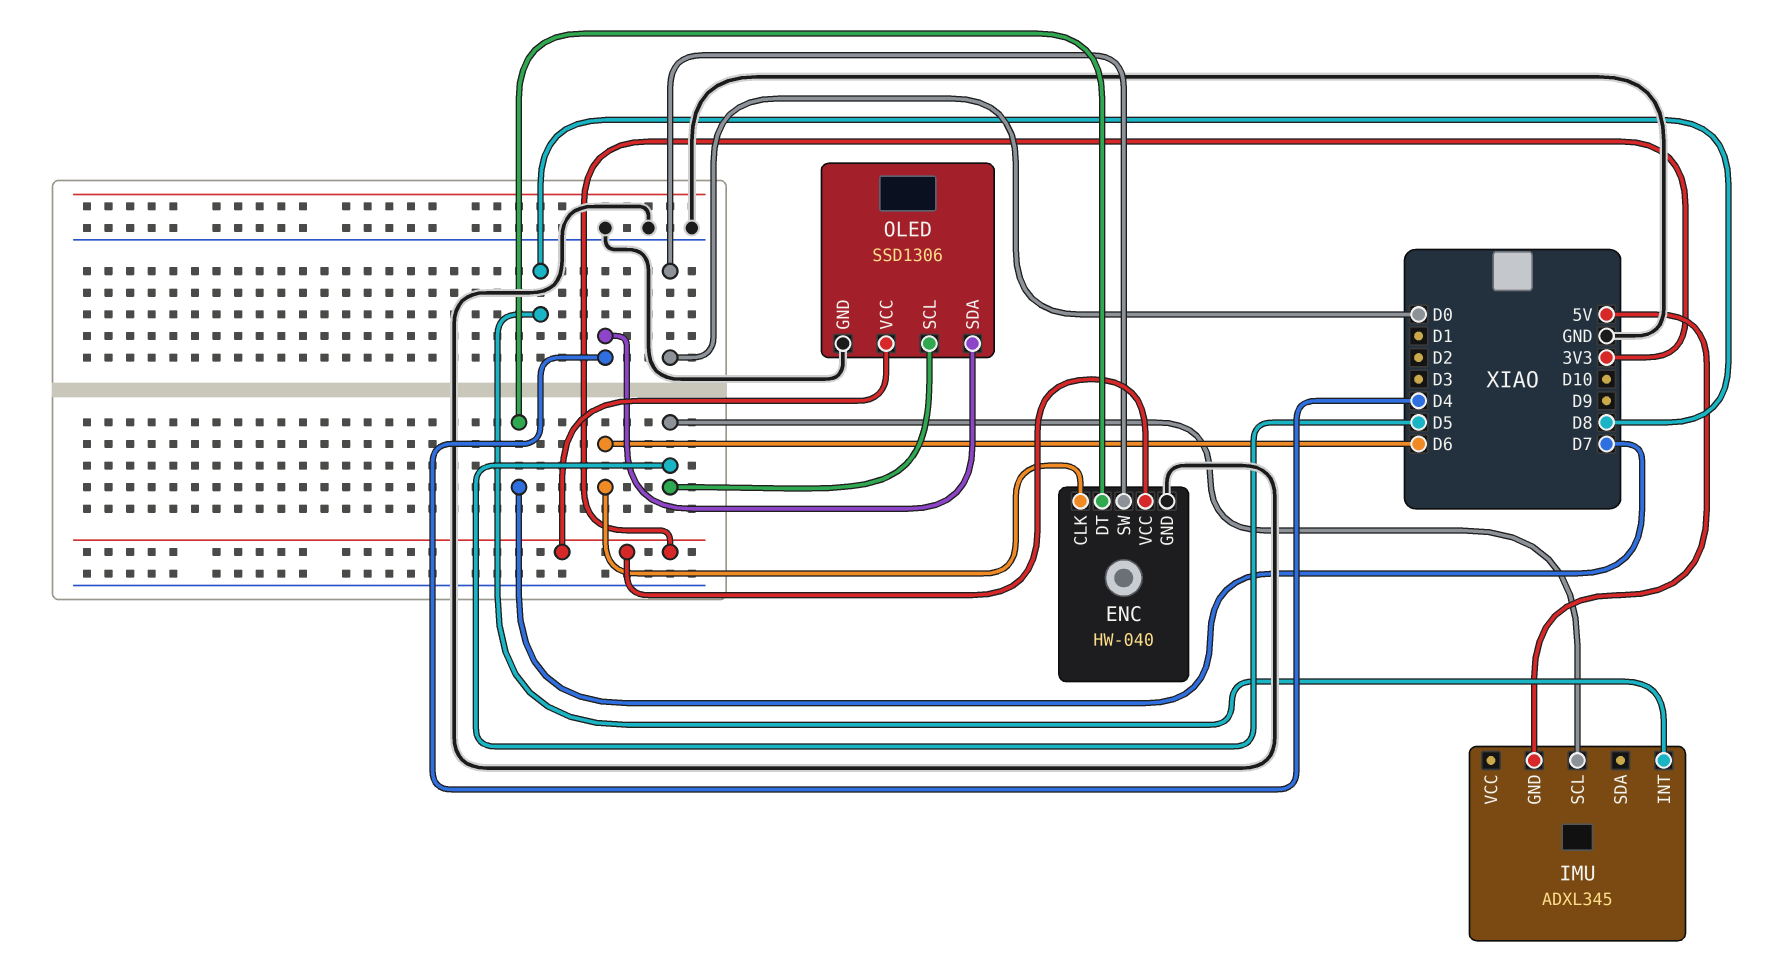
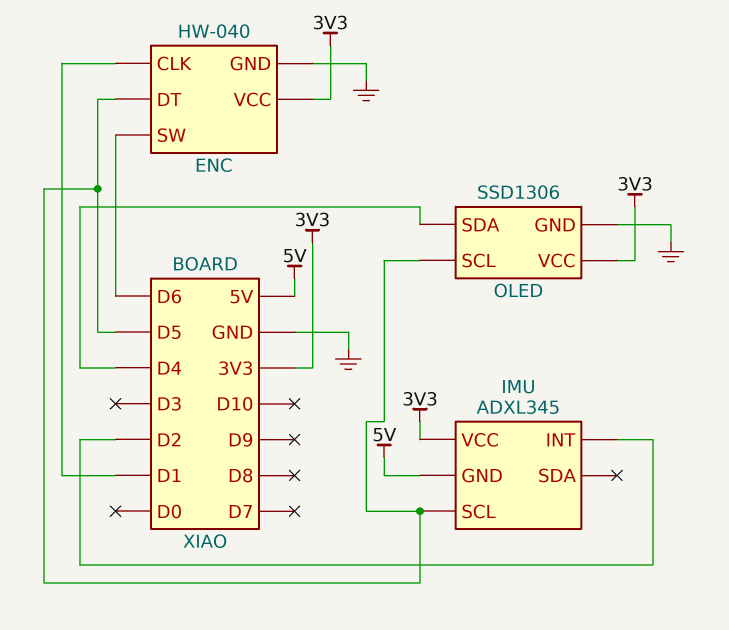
ENC pin CLK: D6 -> D1
ENC pin DT: D7 -> D5
ENC pin SW: D0 -> D6
IMU pin INT: D8 -> D2
IMU pin VCC: none -> 3V3

